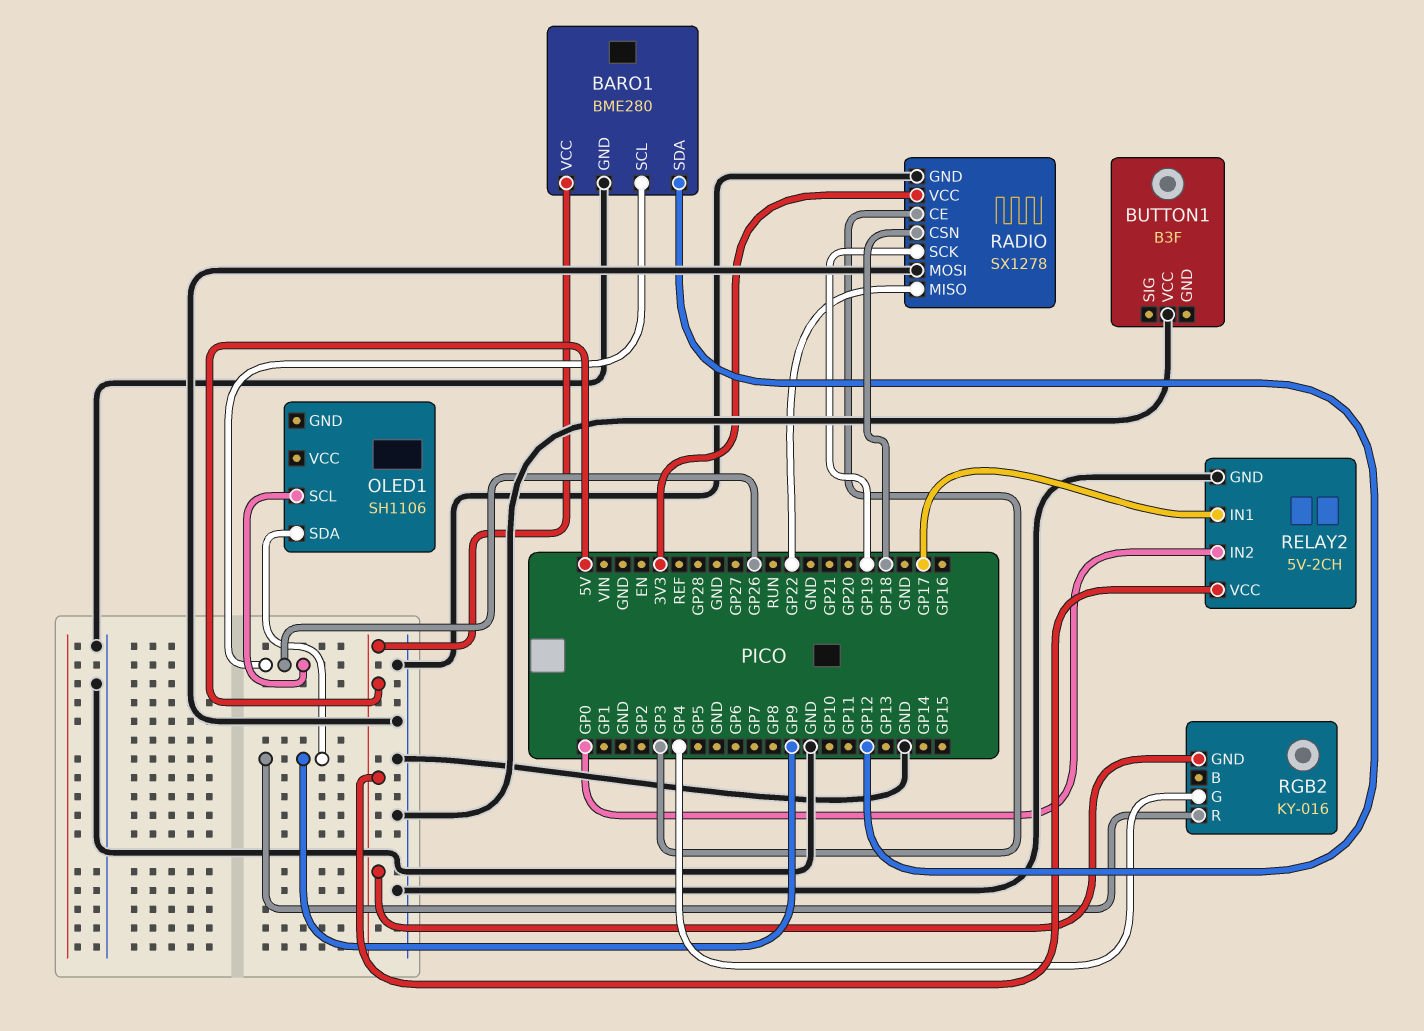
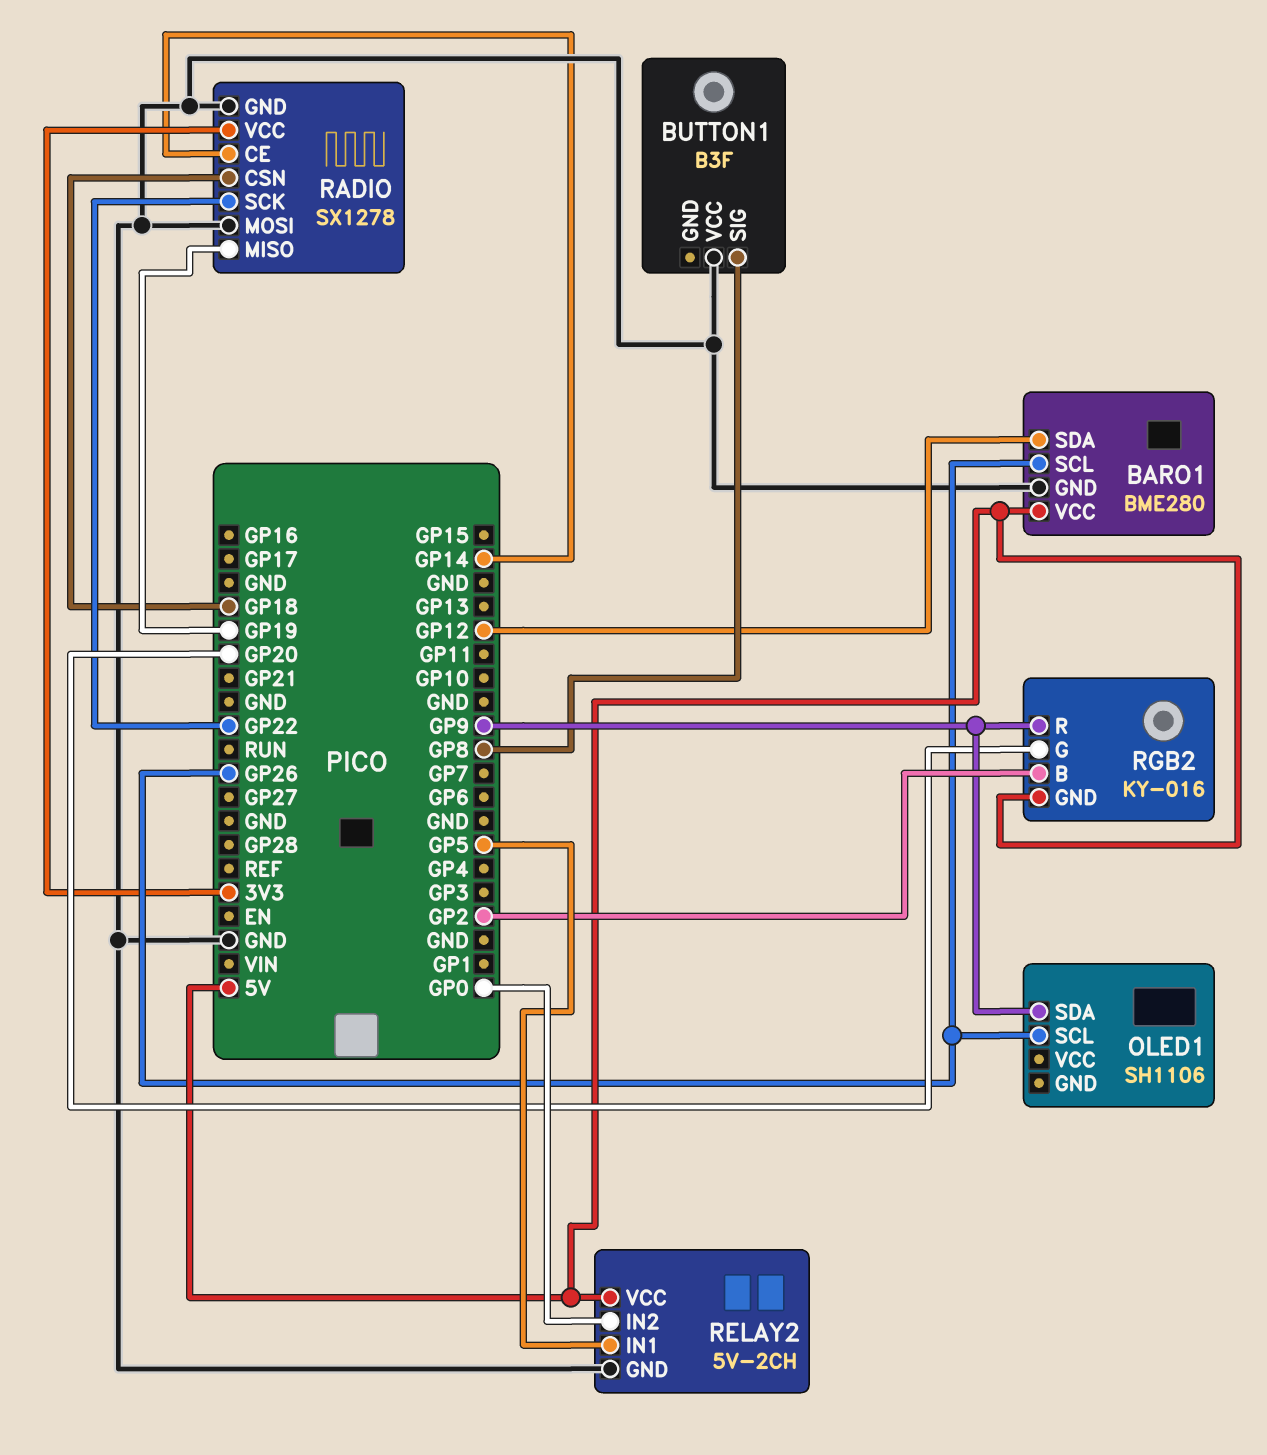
BUTTON1 pin SIG: none -> GP8
RADIO pin CE: GP3 -> GP14
RADIO pin MISO: GP22 -> GP19
RADIO pin SCK: GP19 -> GP22
RELAY2 pin IN1: GP17 -> GP5
RGB2 pin B: none -> GP2
RGB2 pin G: GP4 -> GP20

